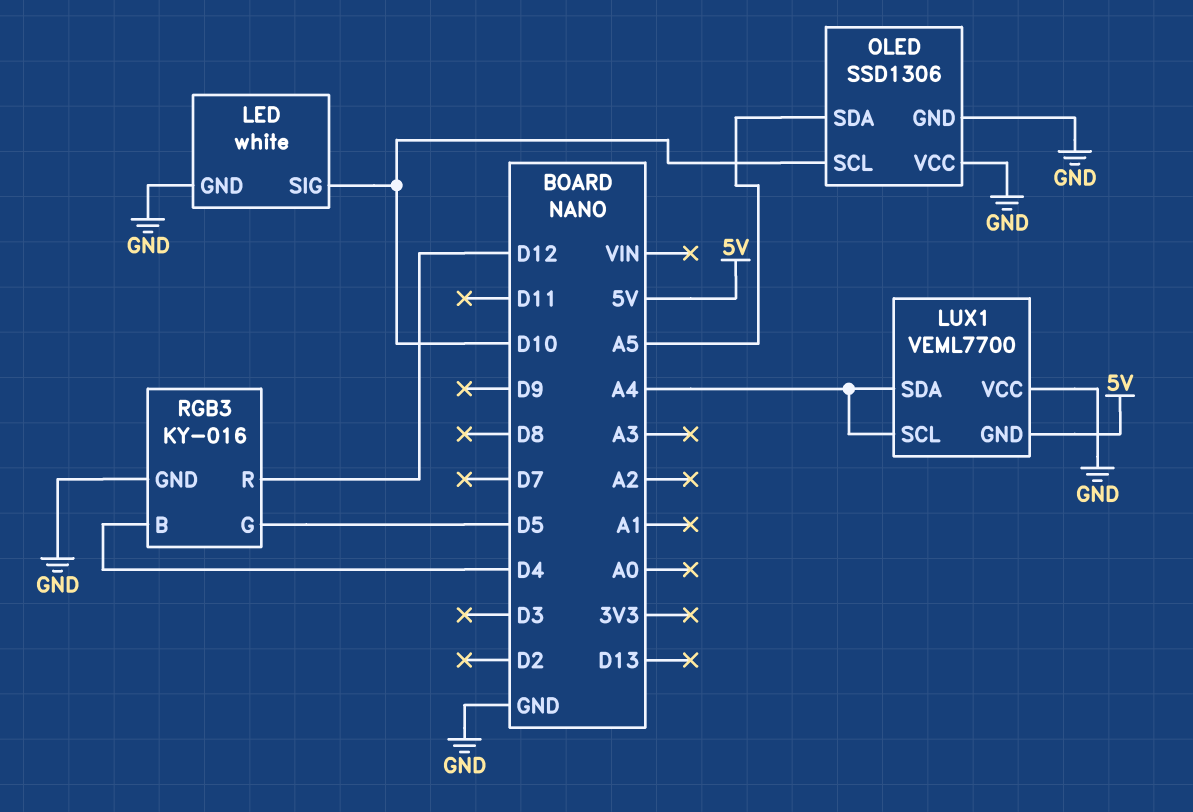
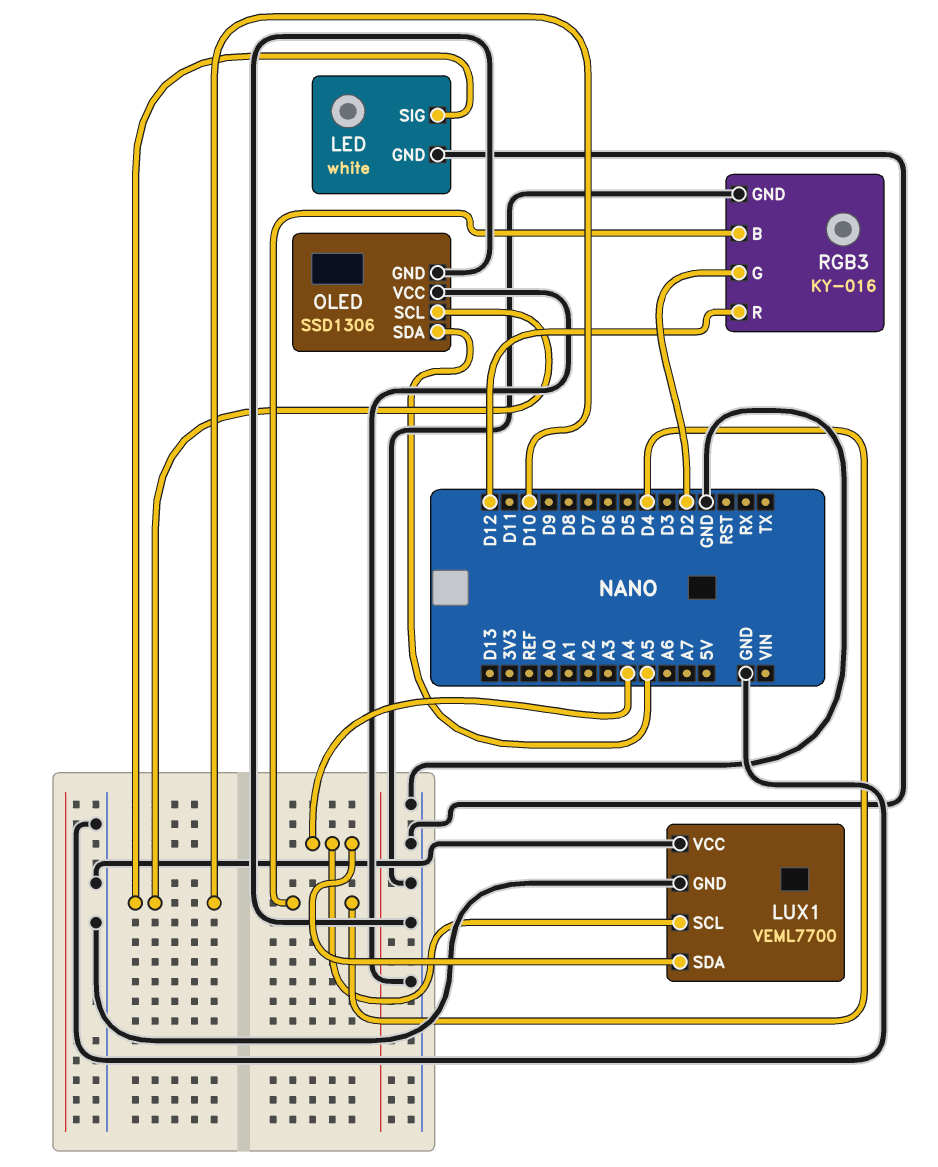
LUX1 pin GND: 5V -> GND
RGB3 pin G: D5 -> D2

